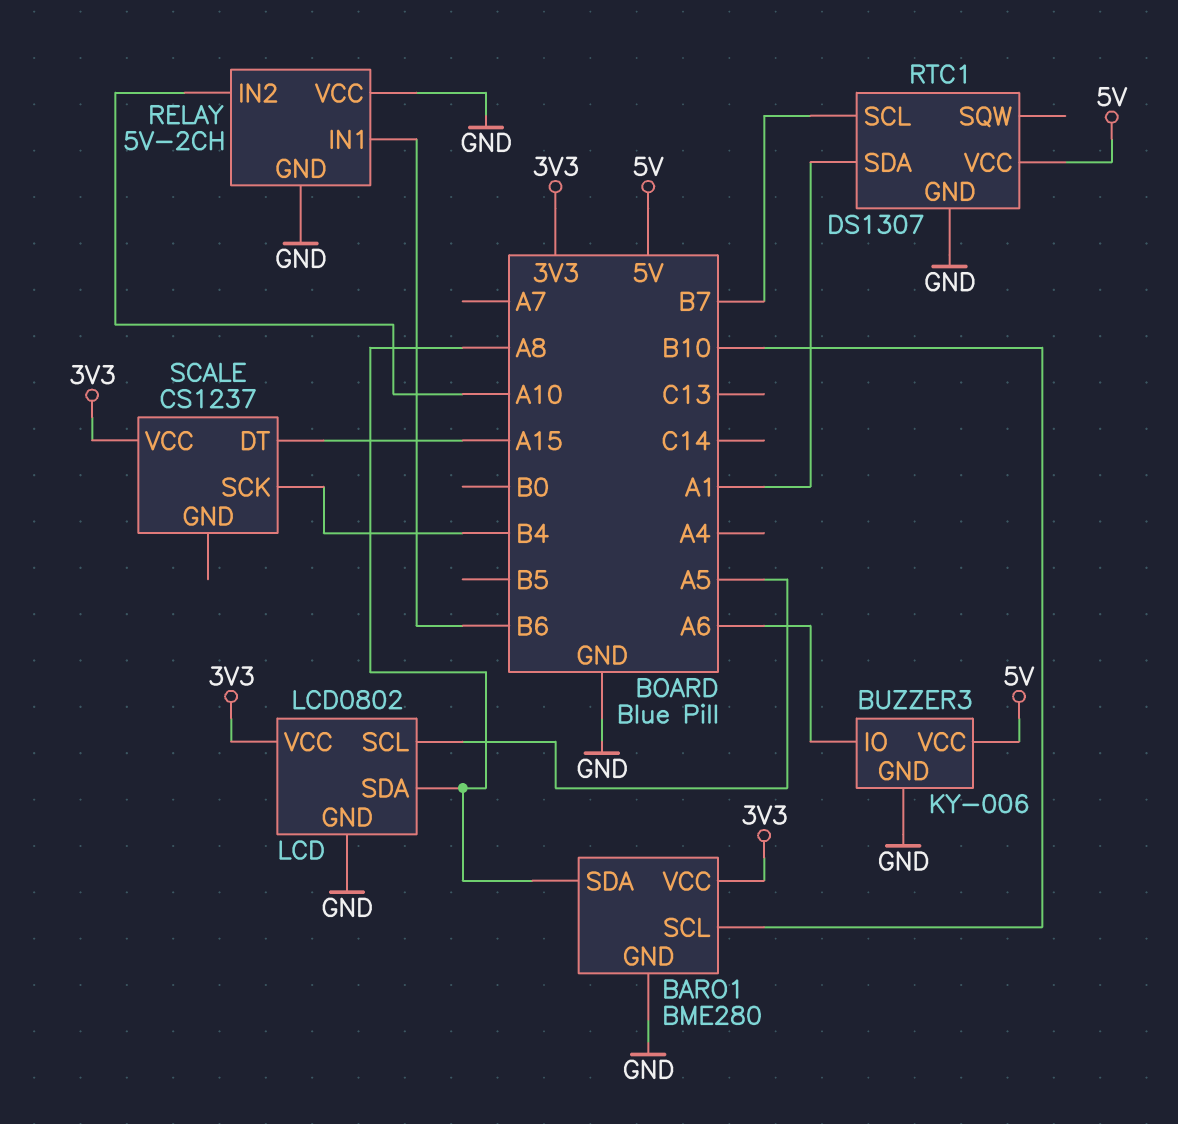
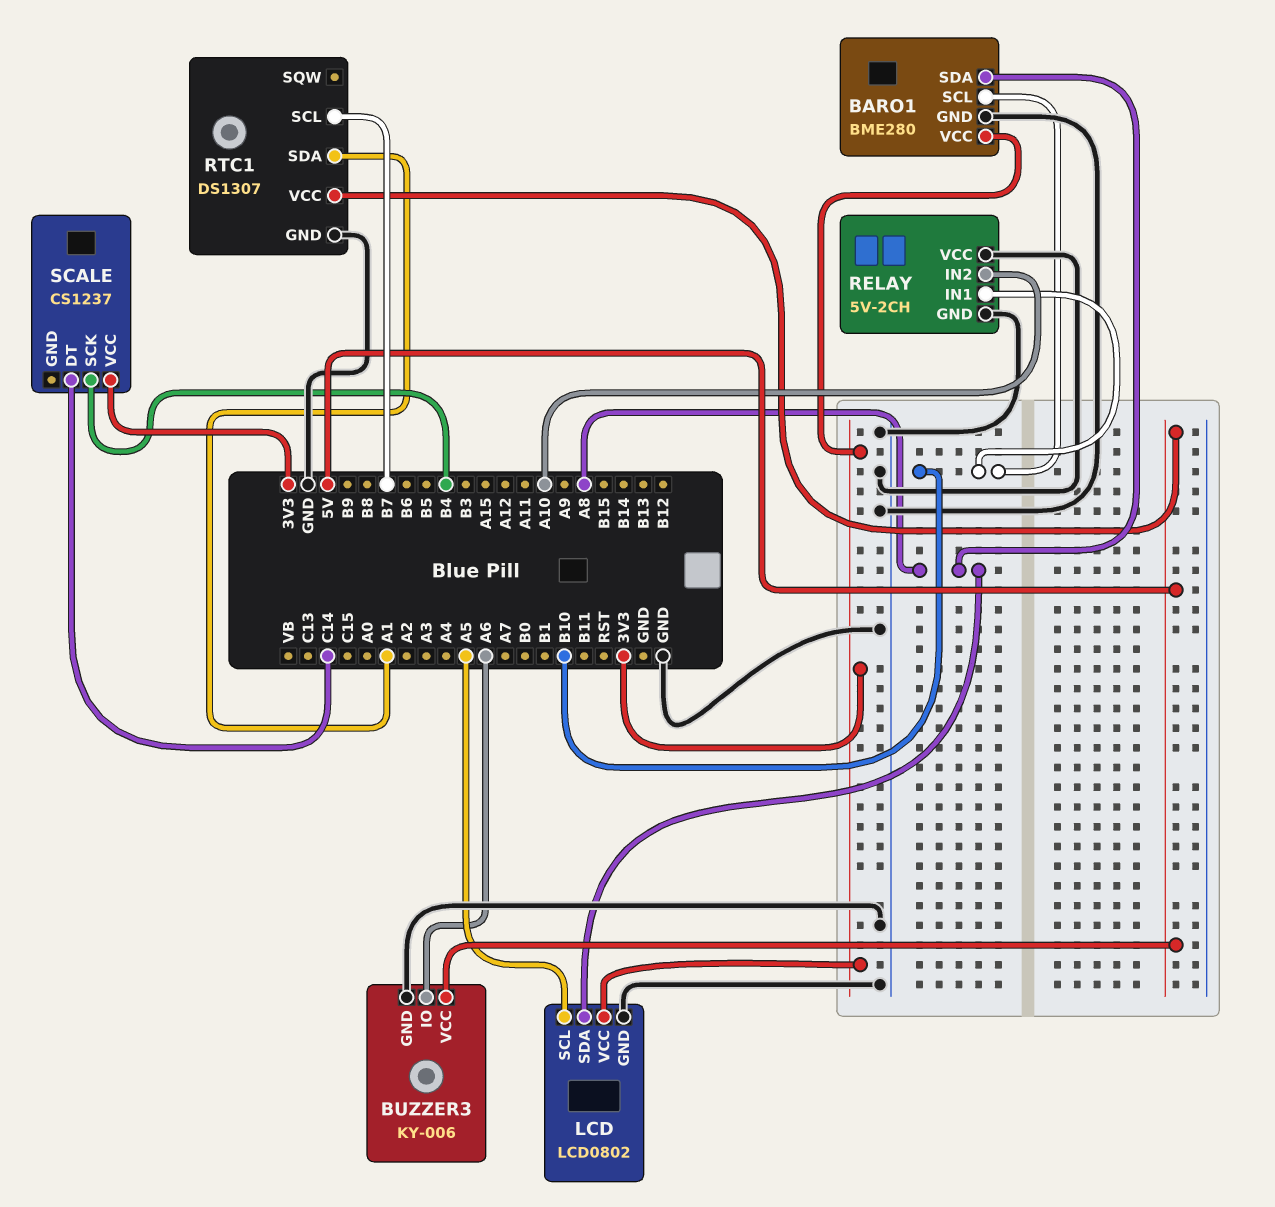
RELAY pin IN1: B6 -> B10
SCALE pin DT: A15 -> C14

